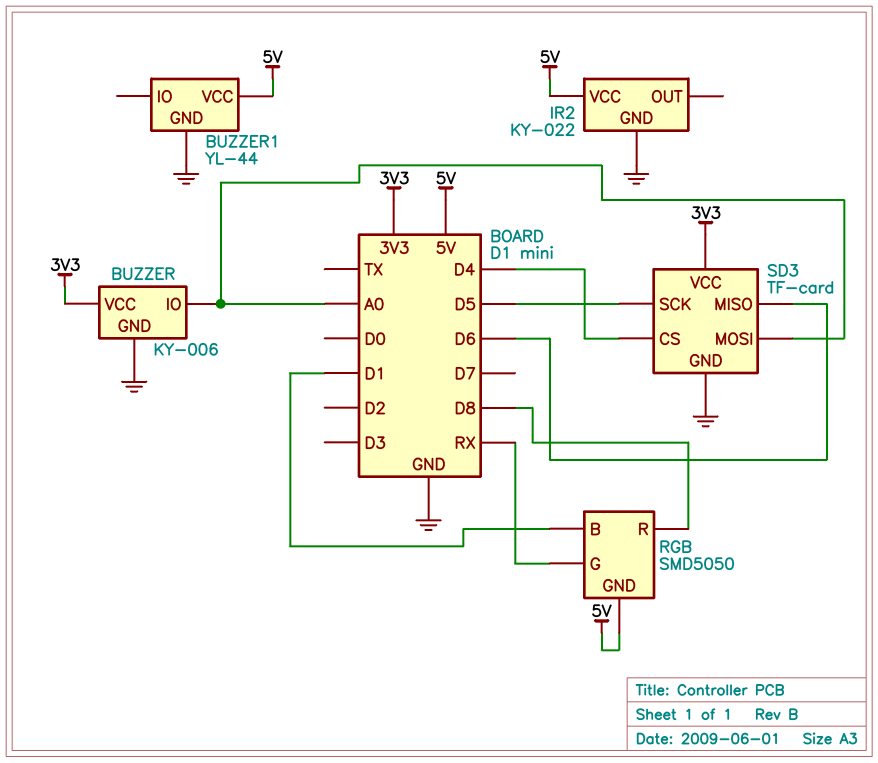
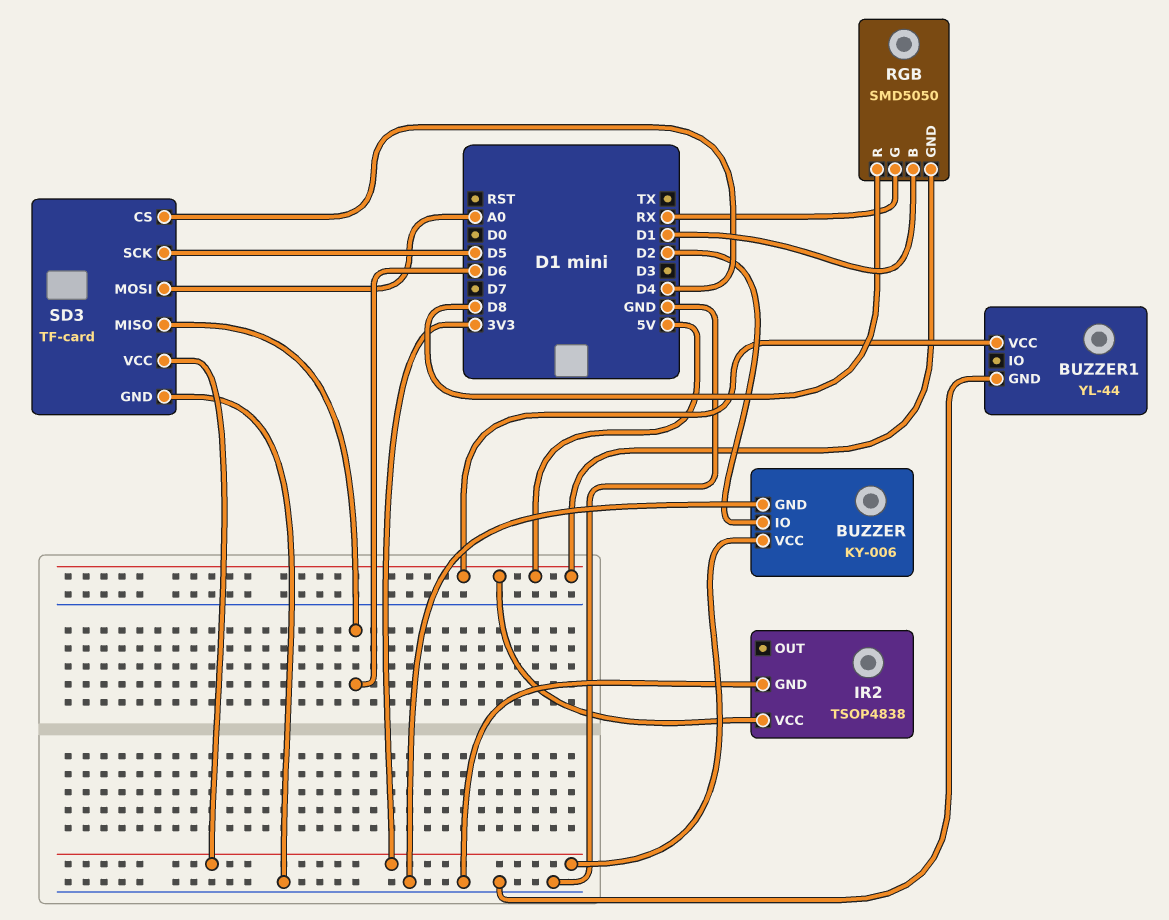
BUZZER pin IO: A0 -> D2
IR2: KY-022 -> TSOP4838

